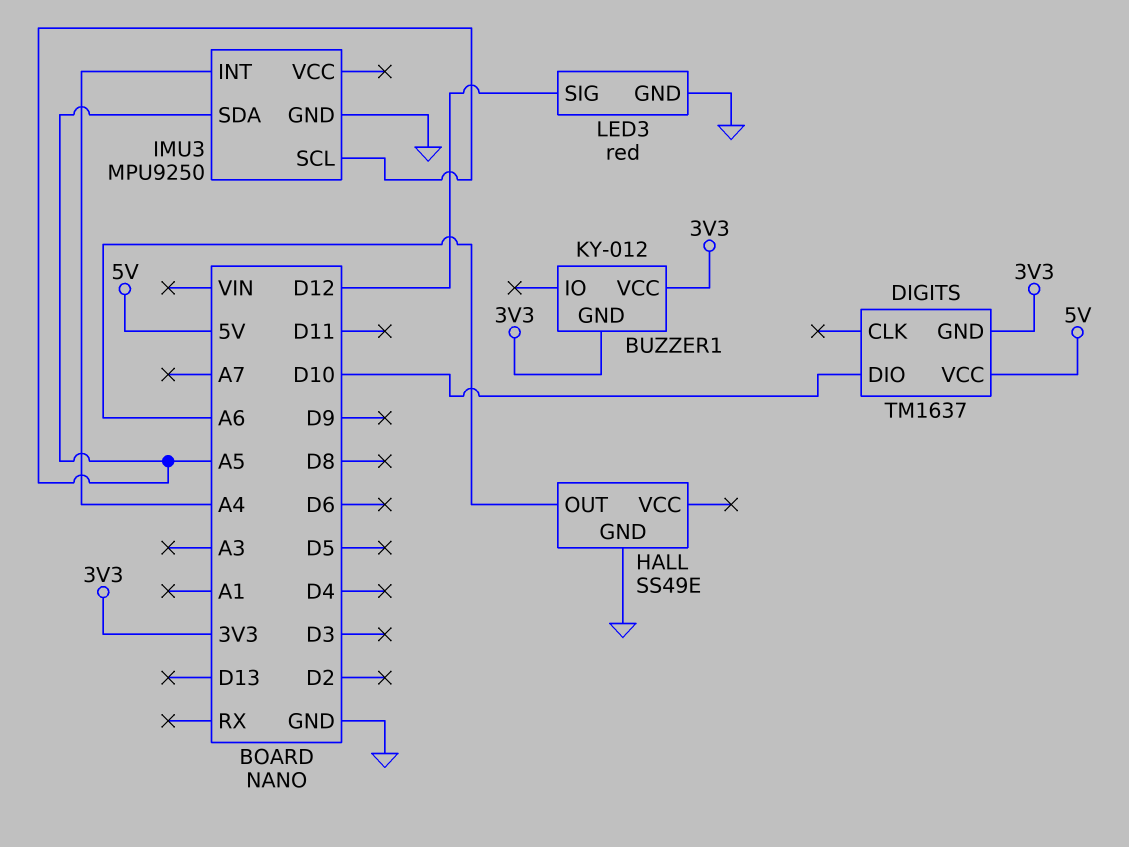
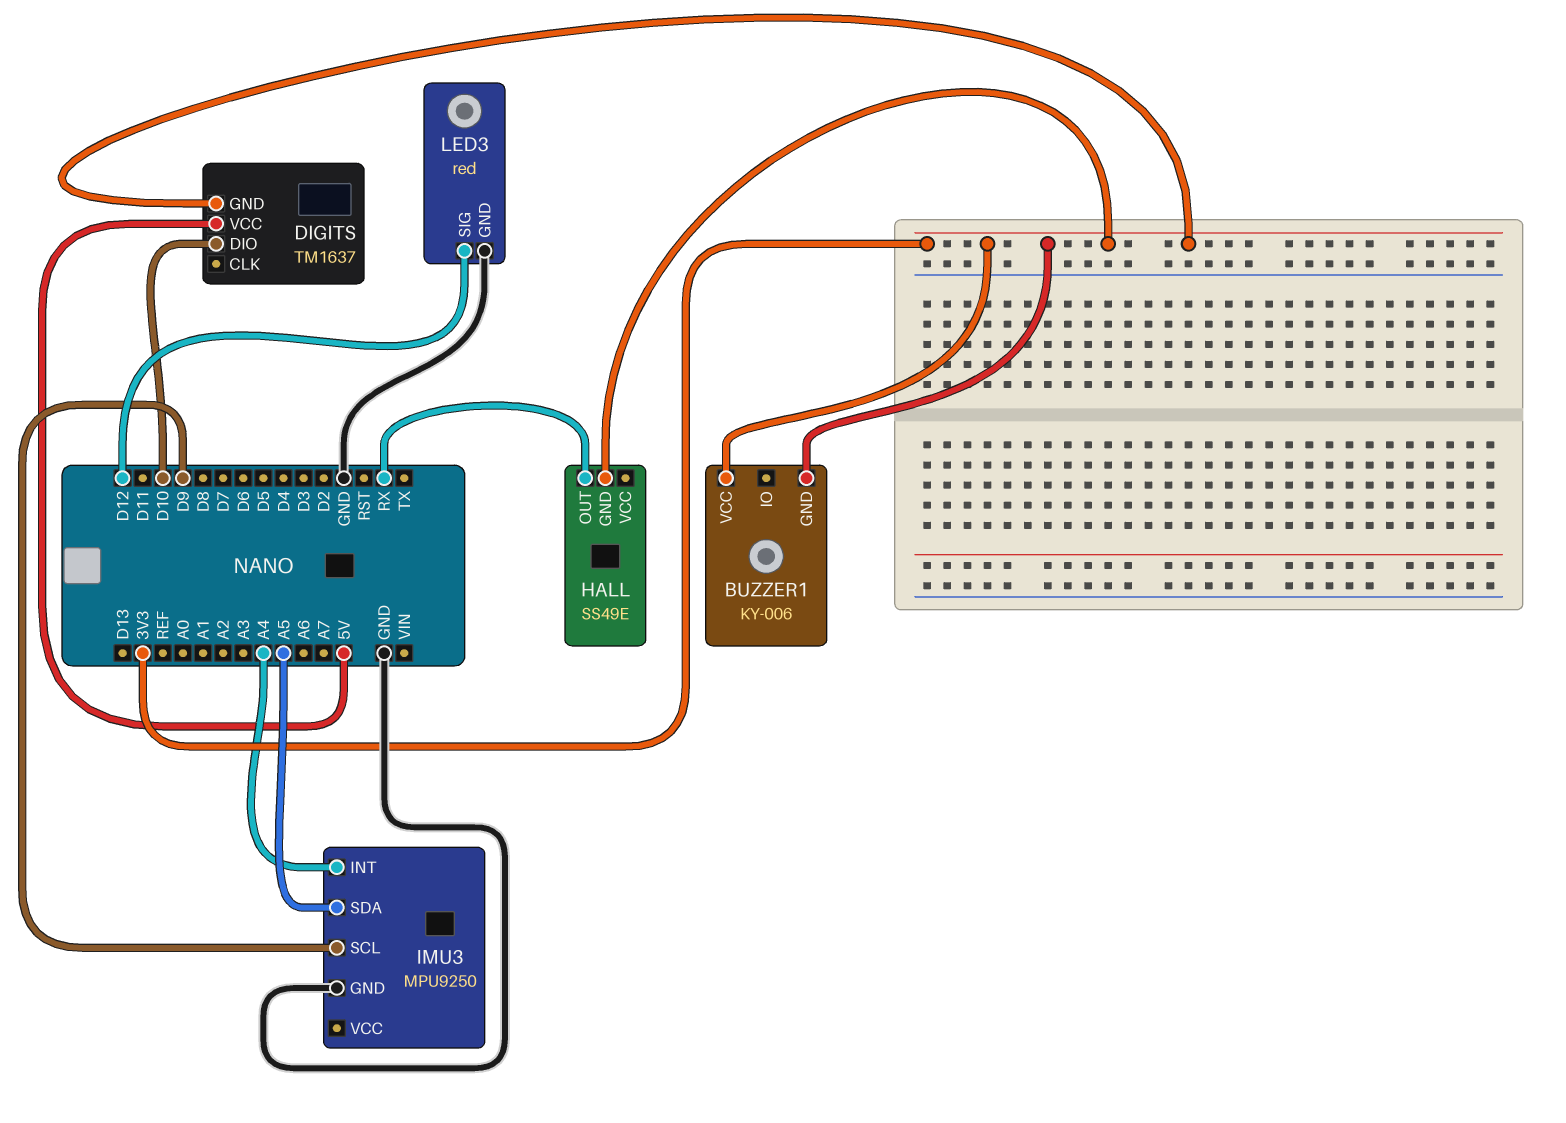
BUZZER1: KY-012 -> KY-006
HALL pin GND: GND -> 3V3
HALL pin OUT: A6 -> RX
IMU3 pin SCL: A5 -> D9

